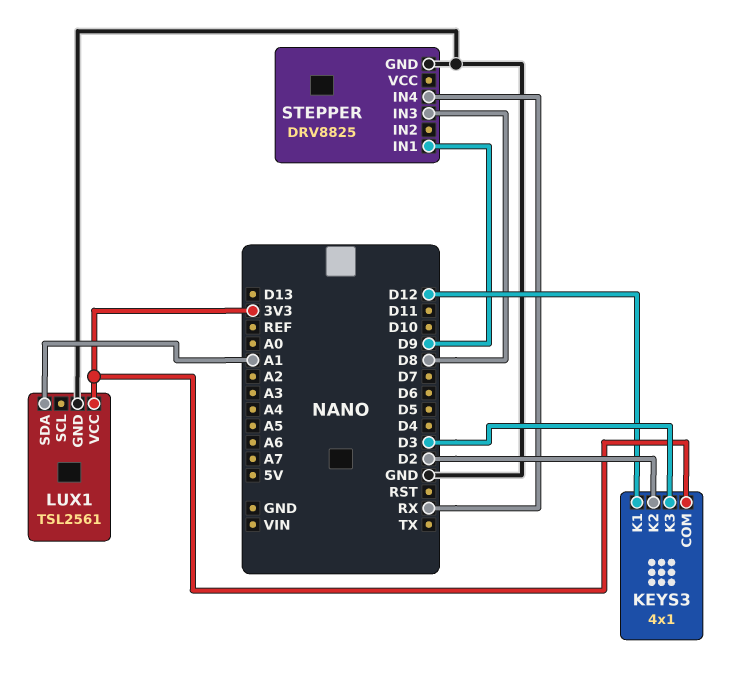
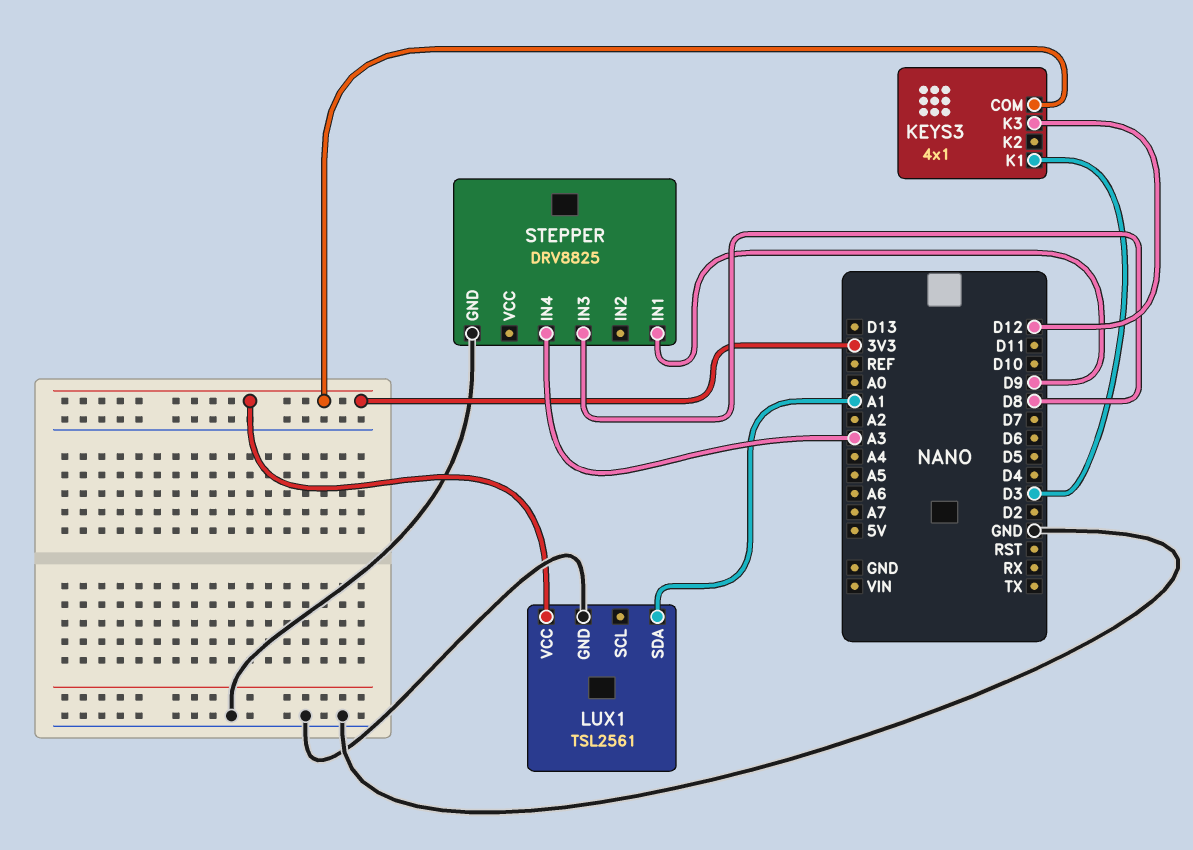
KEYS3 pin K1: D12 -> D3
KEYS3 pin K2: D2 -> none
KEYS3 pin K3: D3 -> D12
STEPPER pin IN4: RX -> A3

